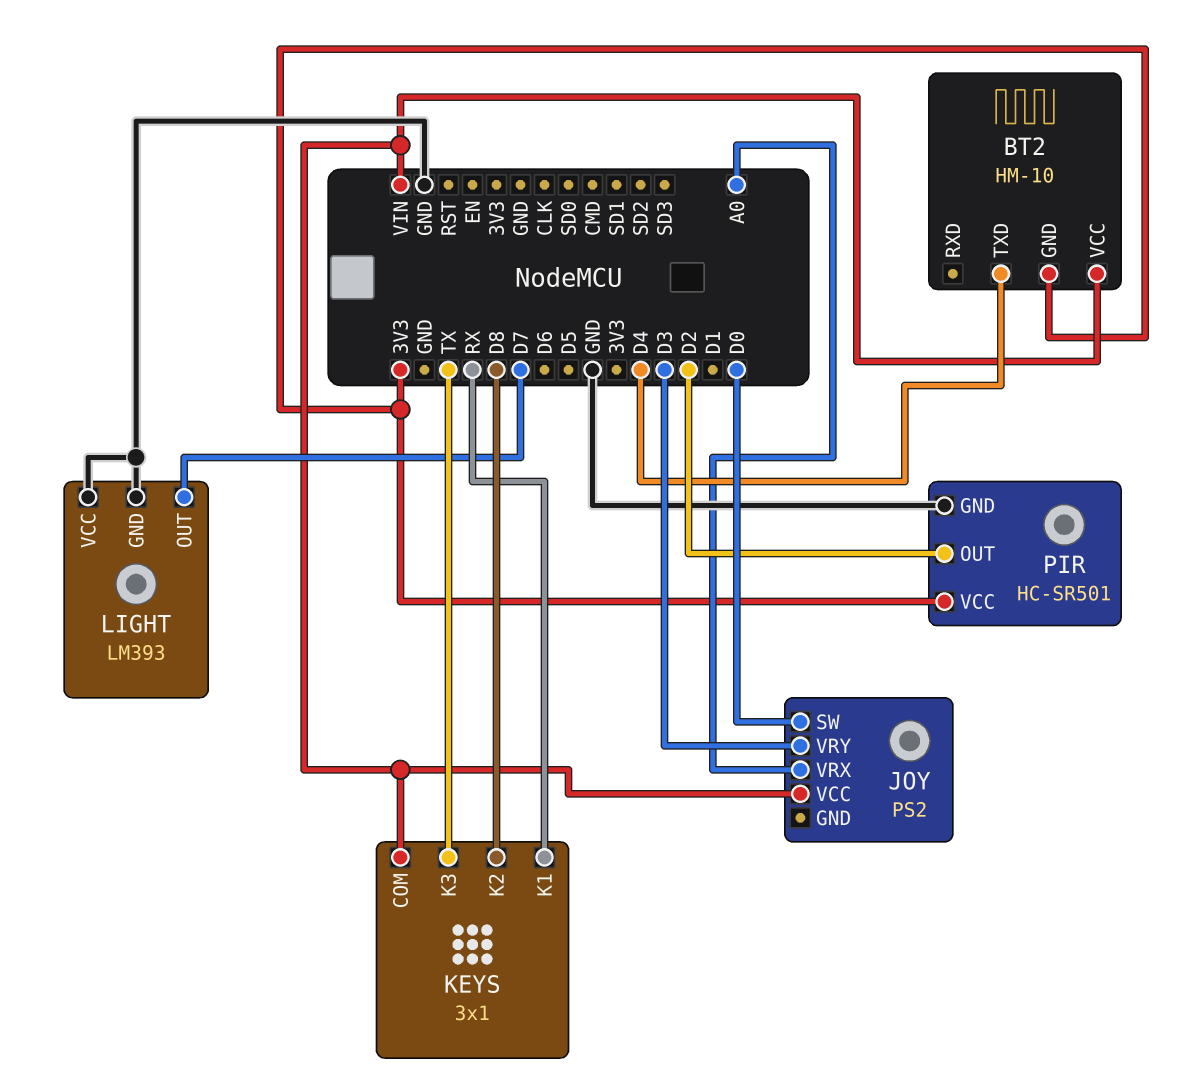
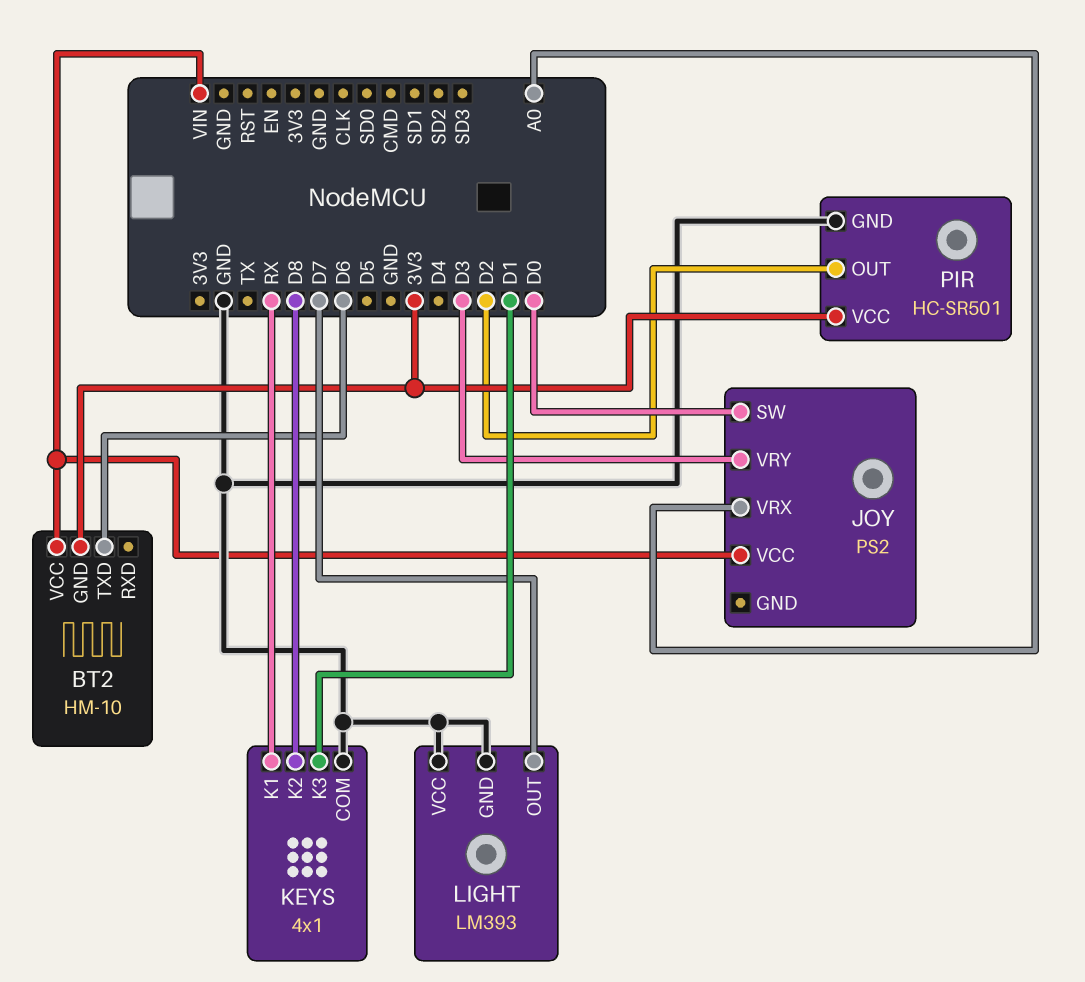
BT2 pin TXD: D4 -> D6
KEYS: 3x1 -> 4x1
KEYS pin COM: VIN -> GND
KEYS pin K3: TX -> D1

